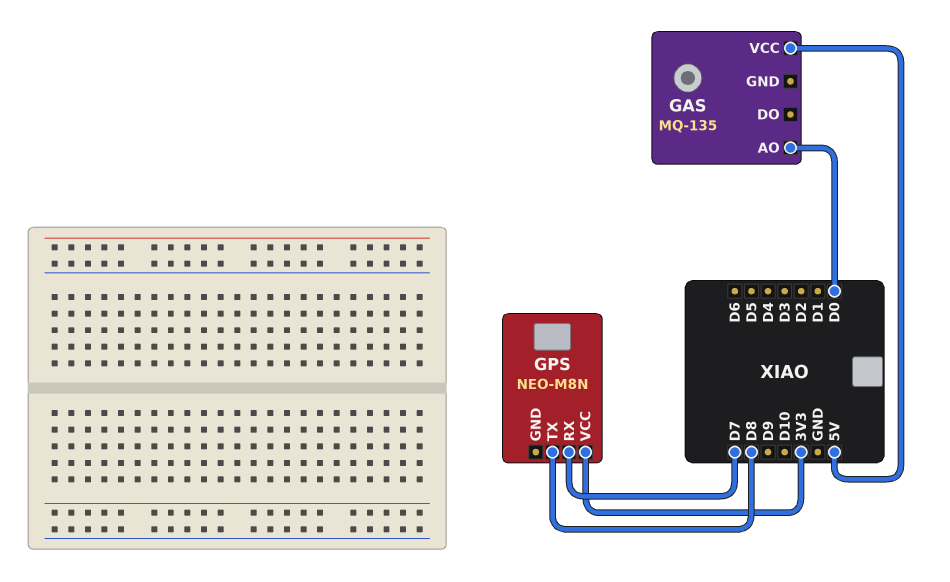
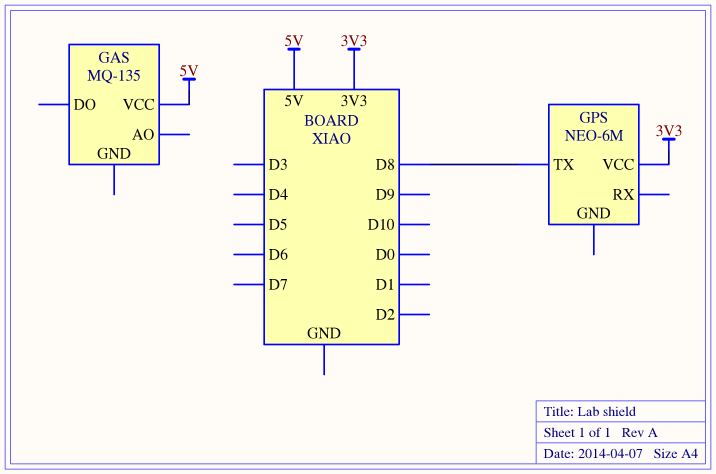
GAS pin AO: D0 -> none
GPS: NEO-M8N -> NEO-6M
GPS pin RX: D7 -> none

